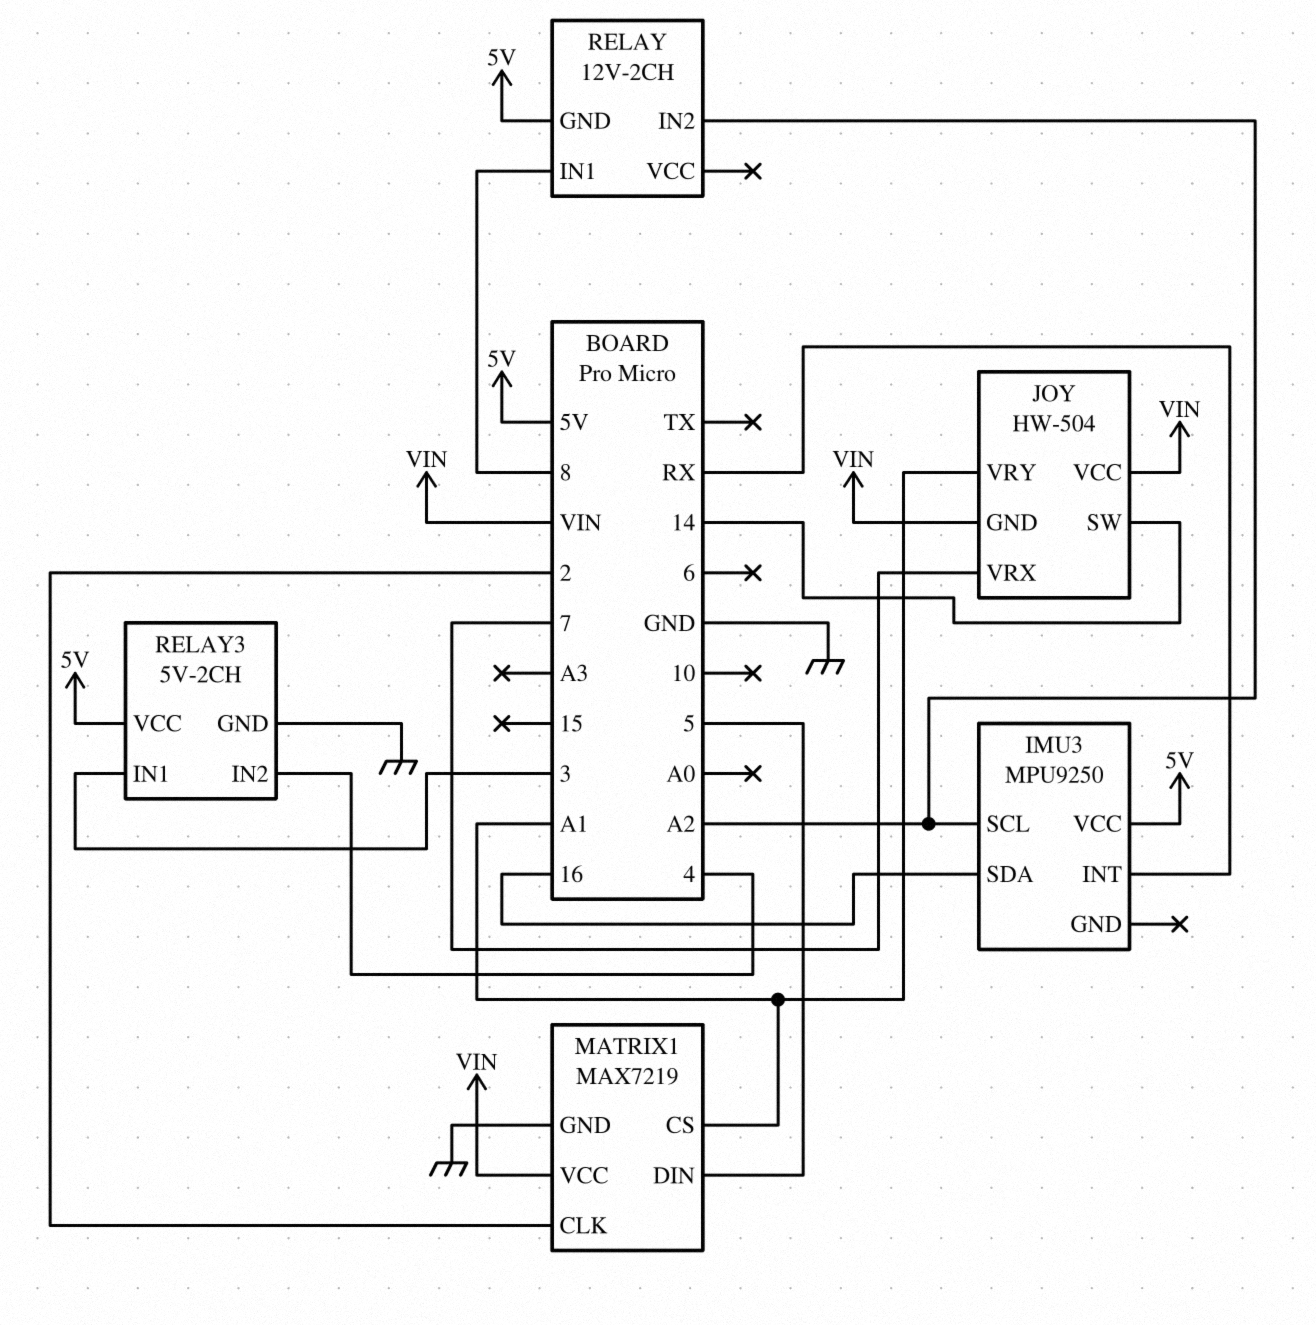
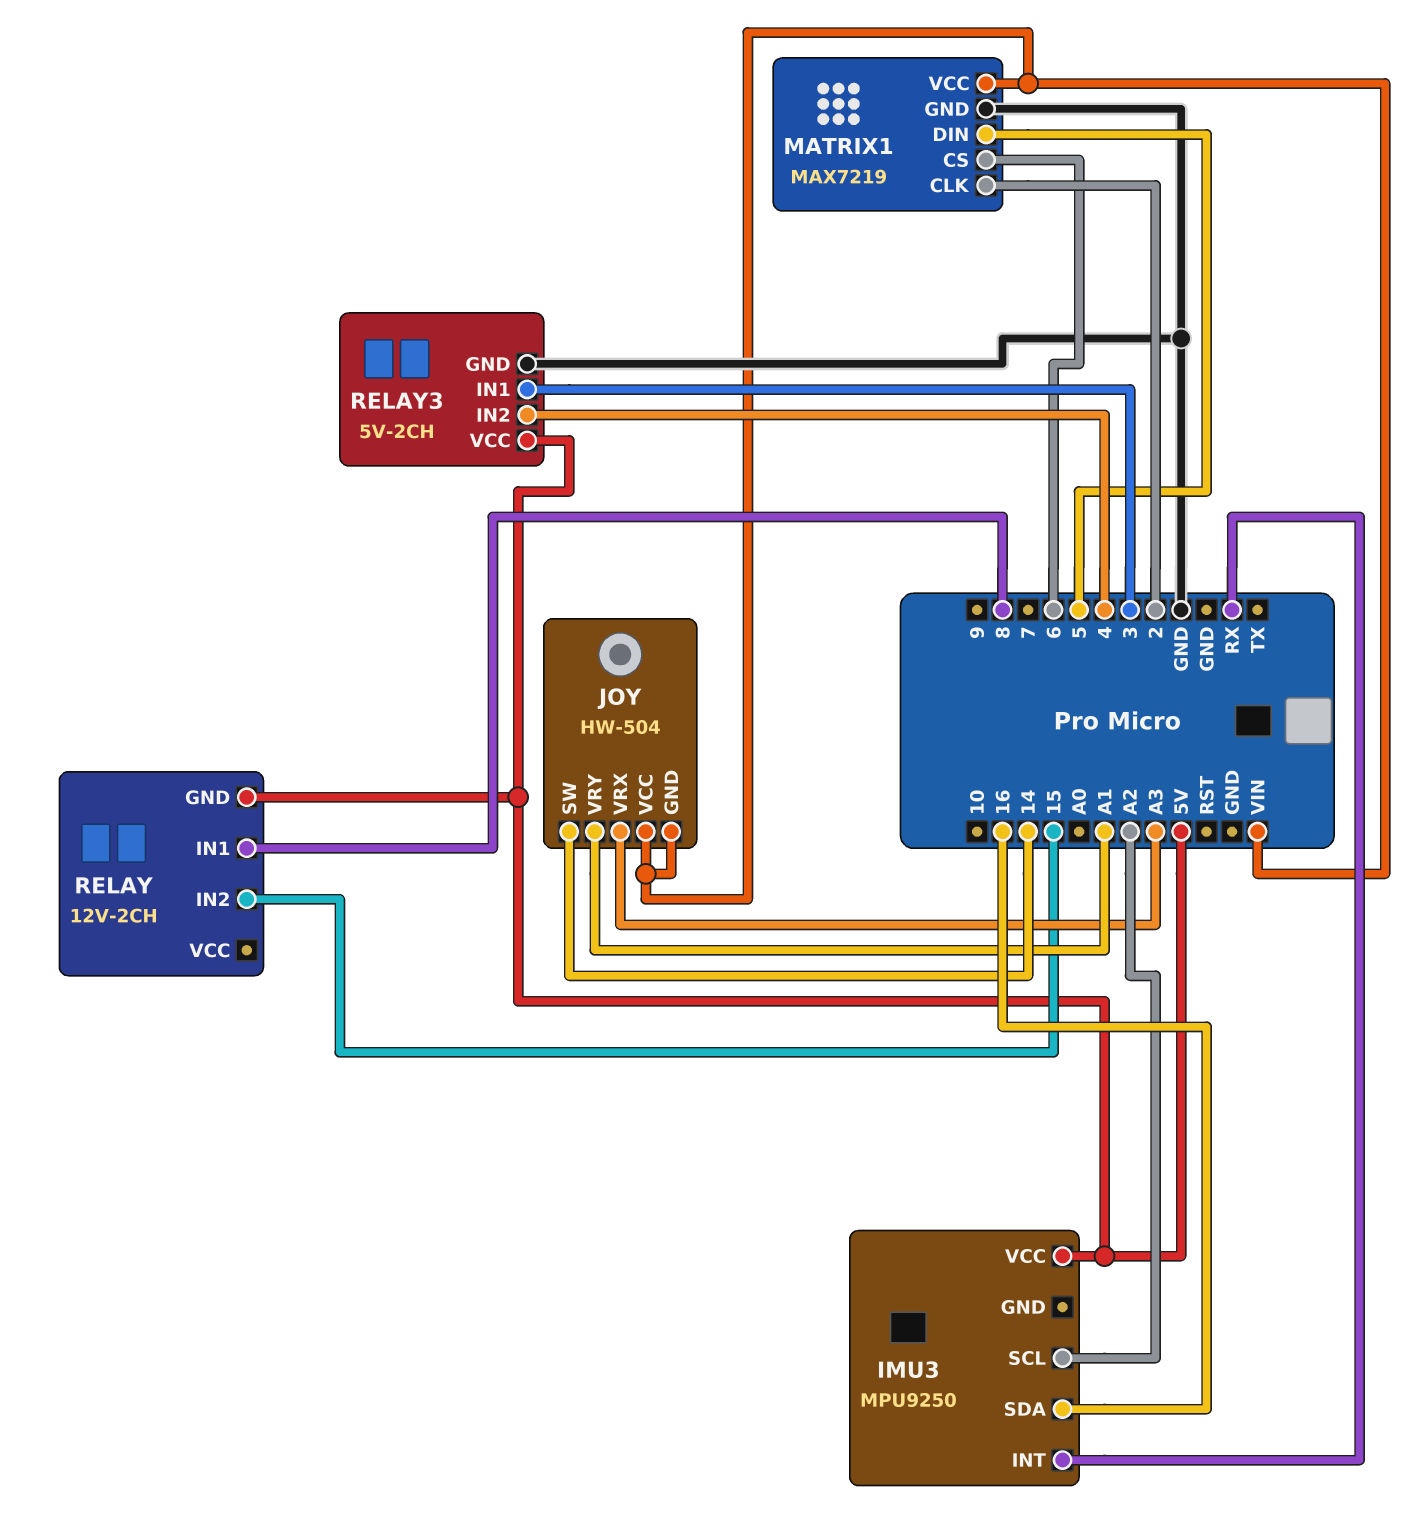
JOY pin VRX: 7 -> A3
MATRIX1 pin CS: A1 -> 6
RELAY pin IN2: A2 -> 15

